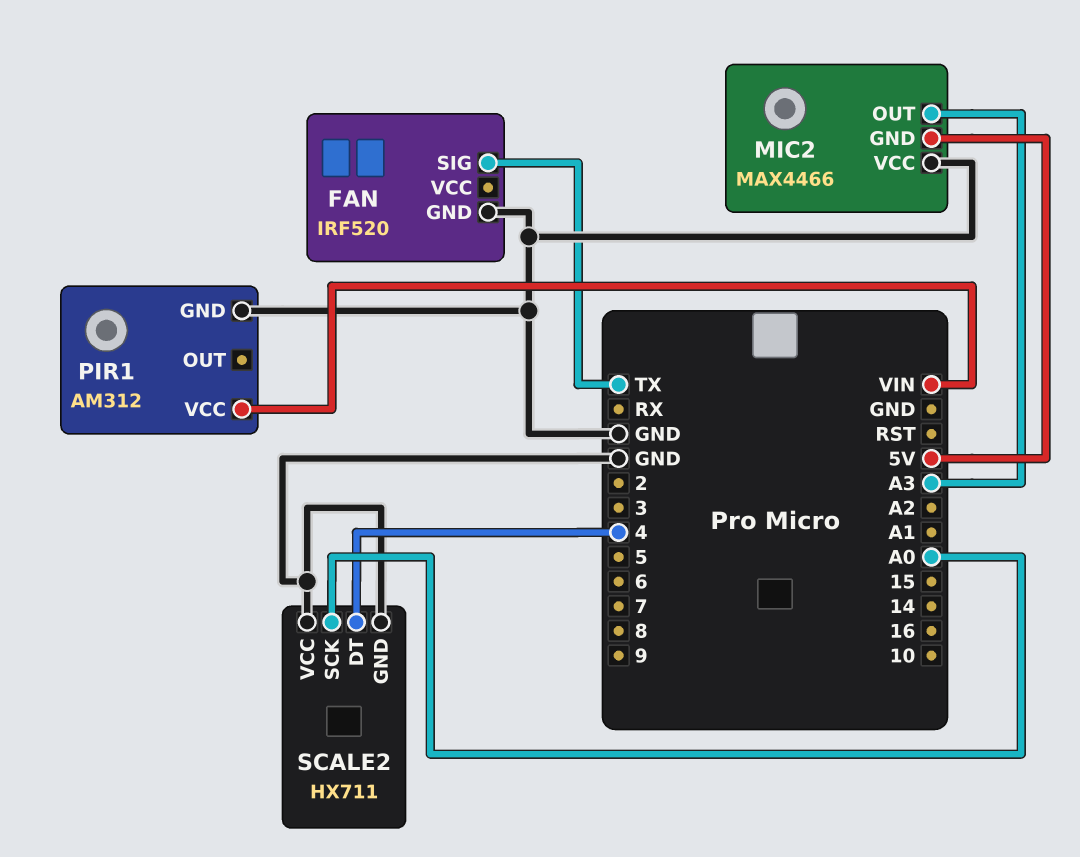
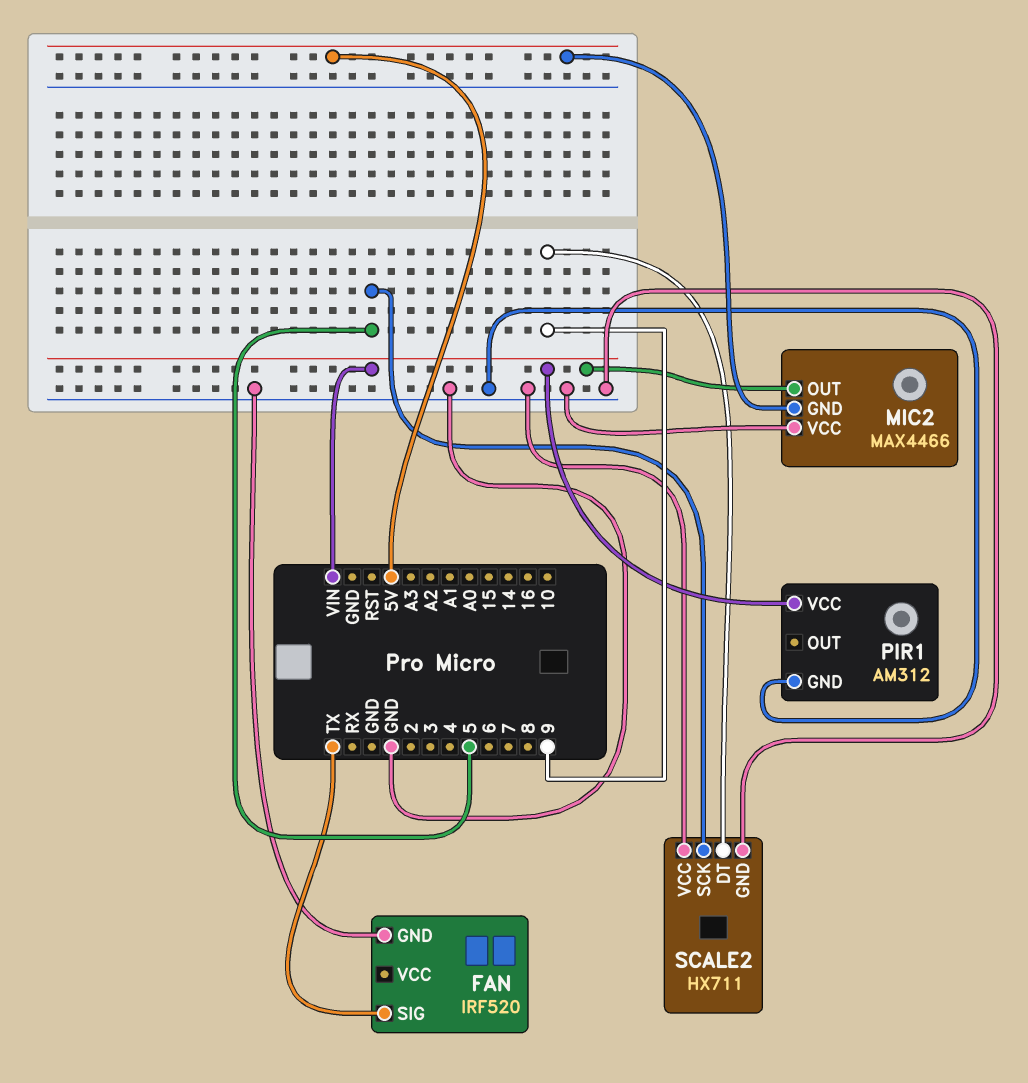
MIC2 pin OUT: A3 -> VIN
SCALE2 pin DT: 4 -> 9
SCALE2 pin SCK: A0 -> 5

